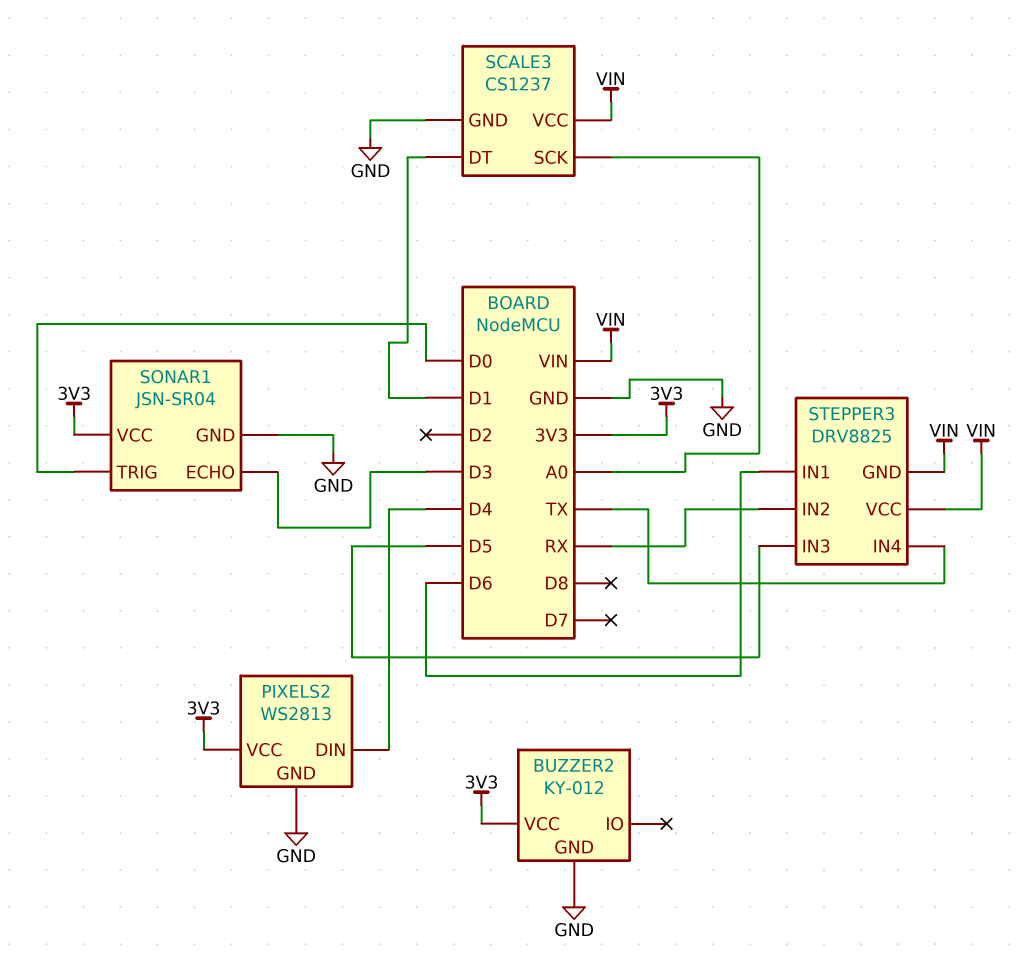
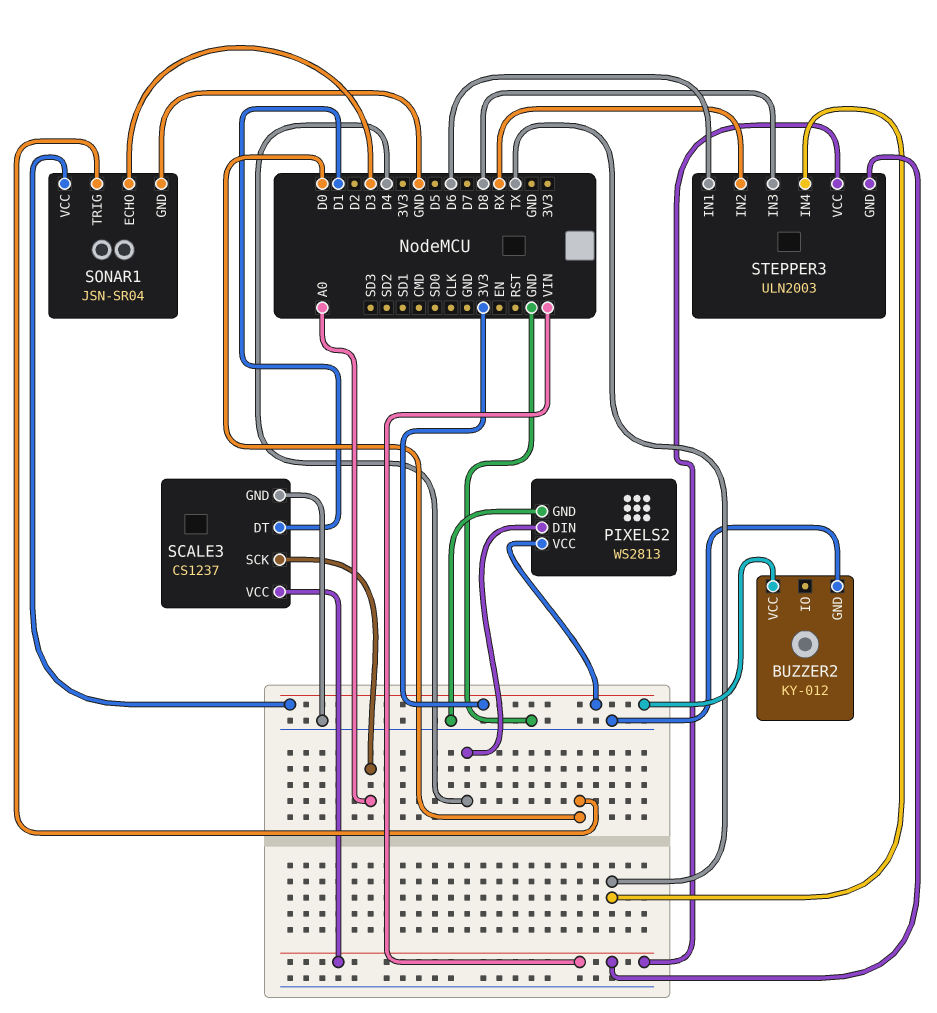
STEPPER3: DRV8825 -> ULN2003
STEPPER3 pin IN3: D5 -> D8

